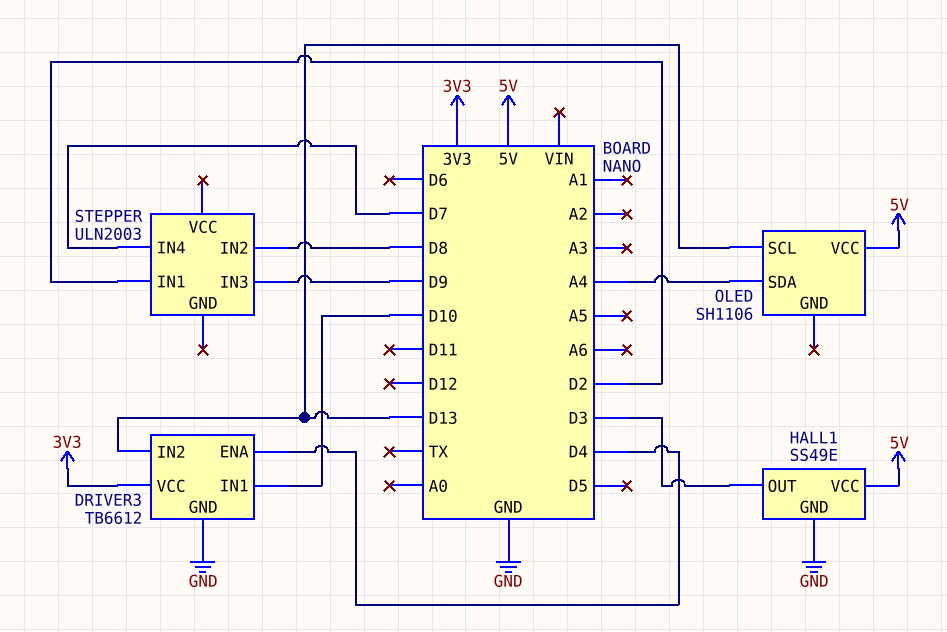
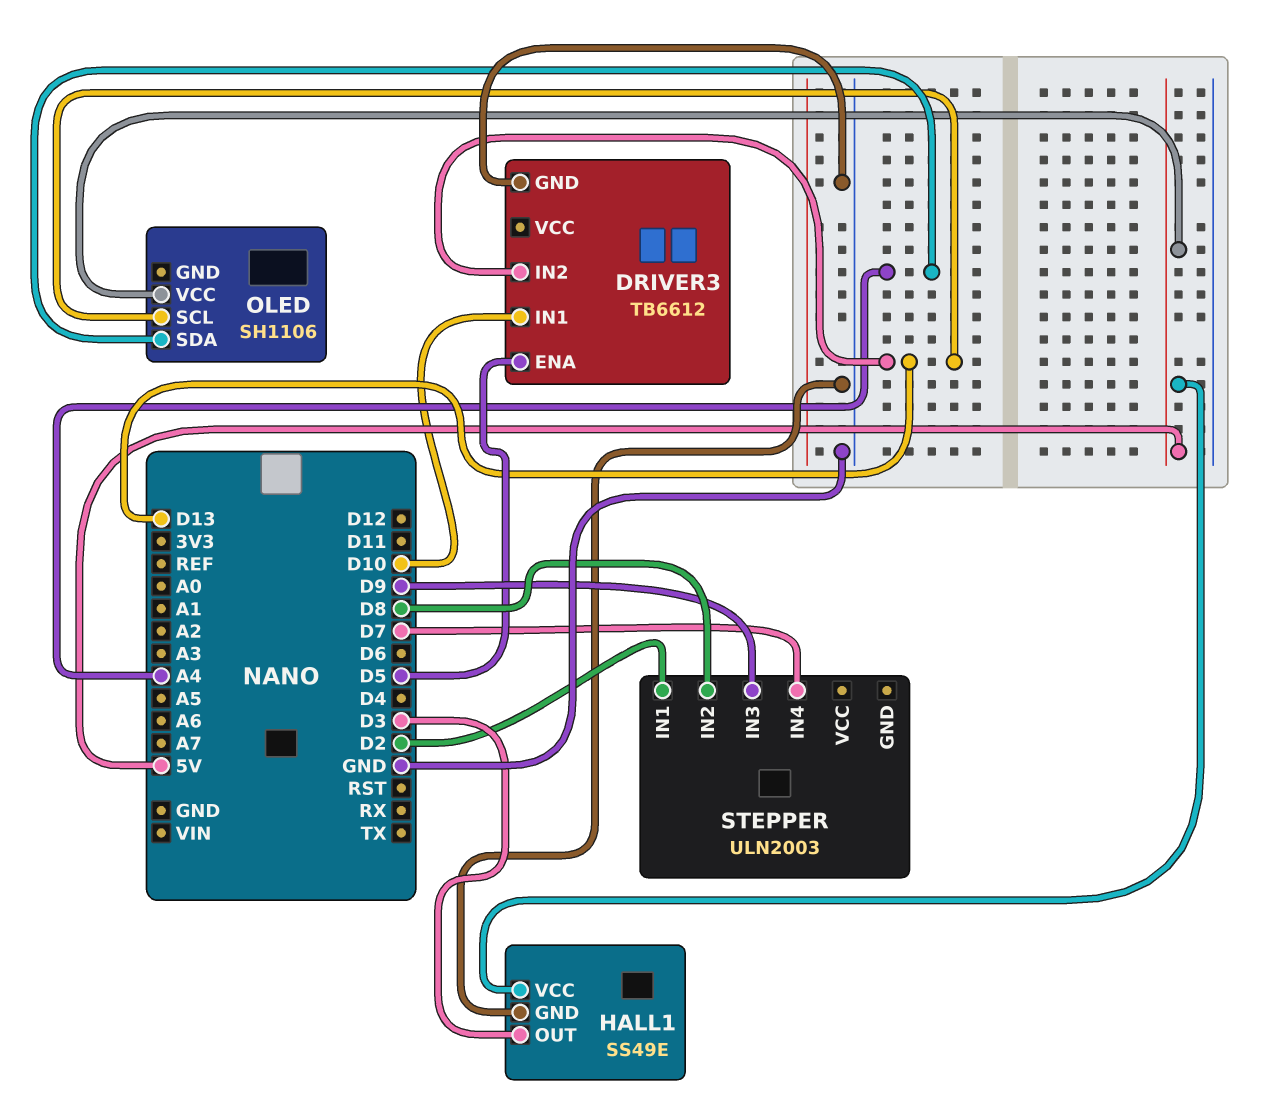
DRIVER3 pin ENA: D4 -> D5
DRIVER3 pin VCC: 3V3 -> none

